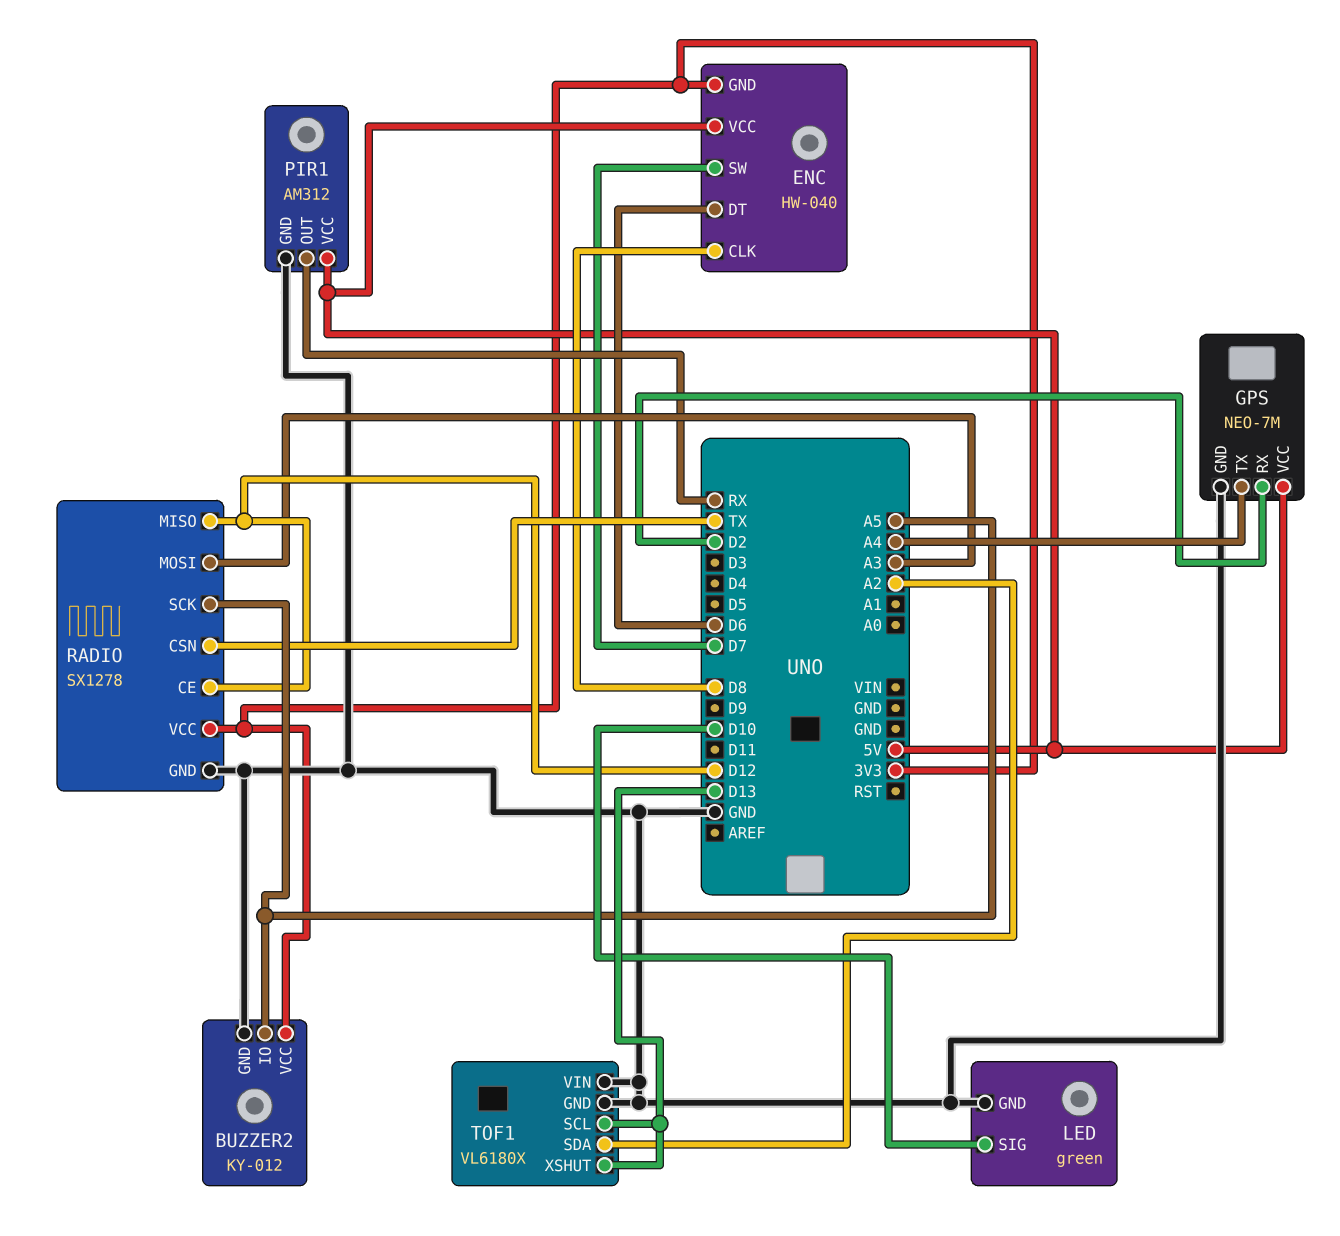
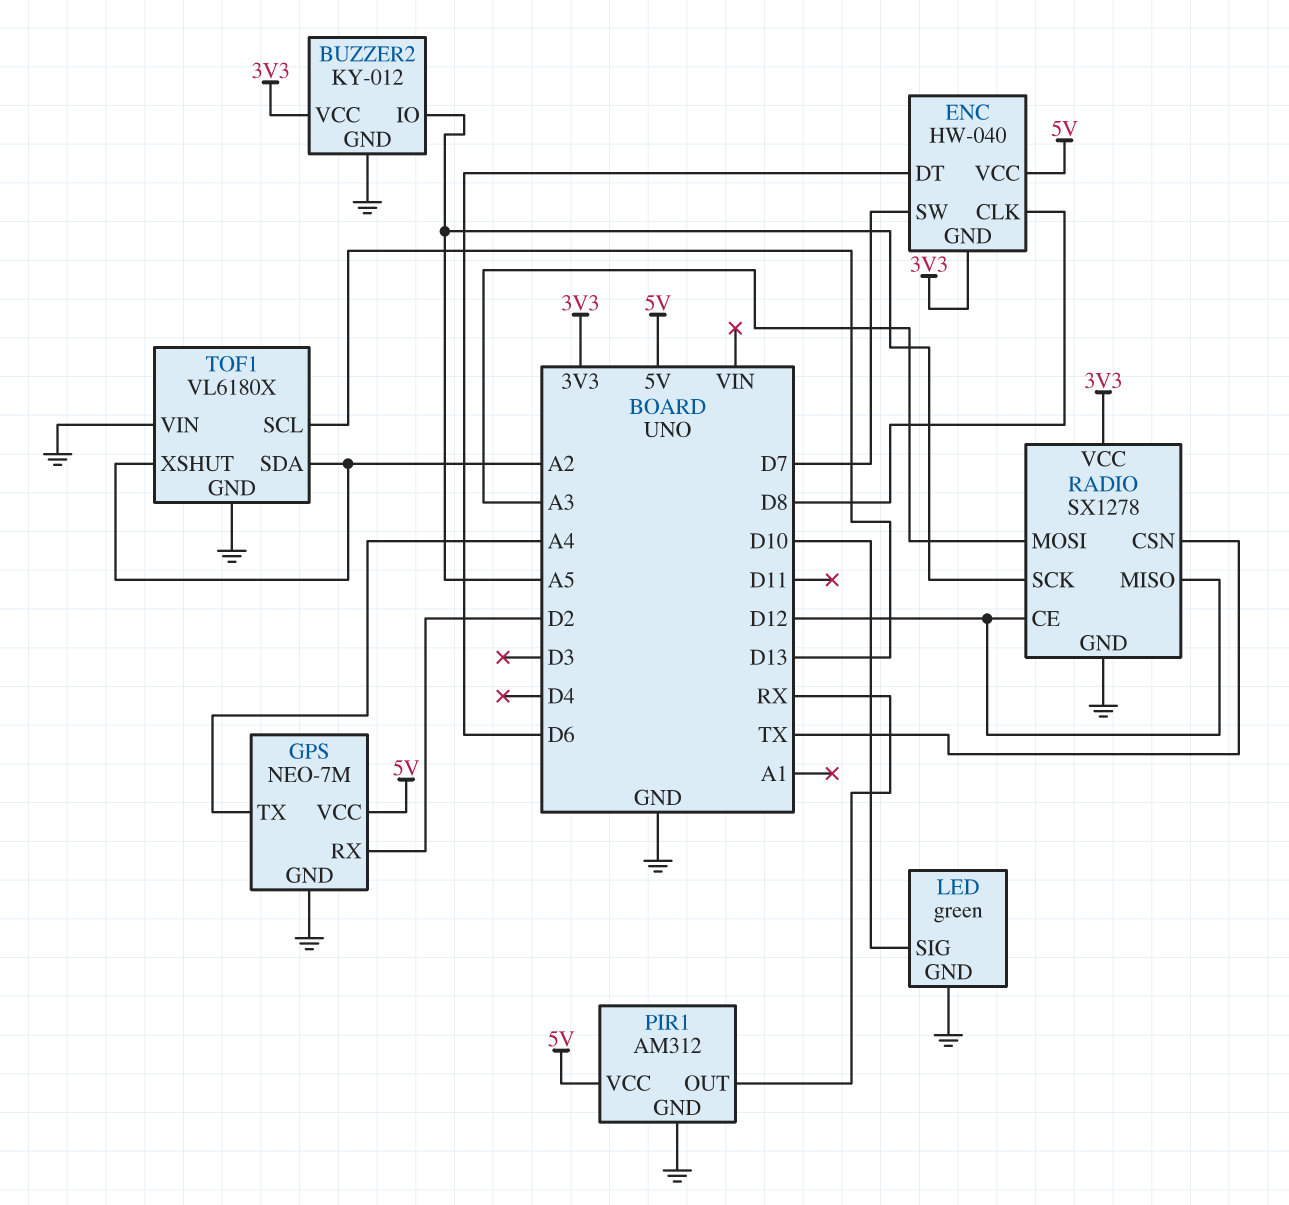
TOF1 pin XSHUT: D13 -> A2

